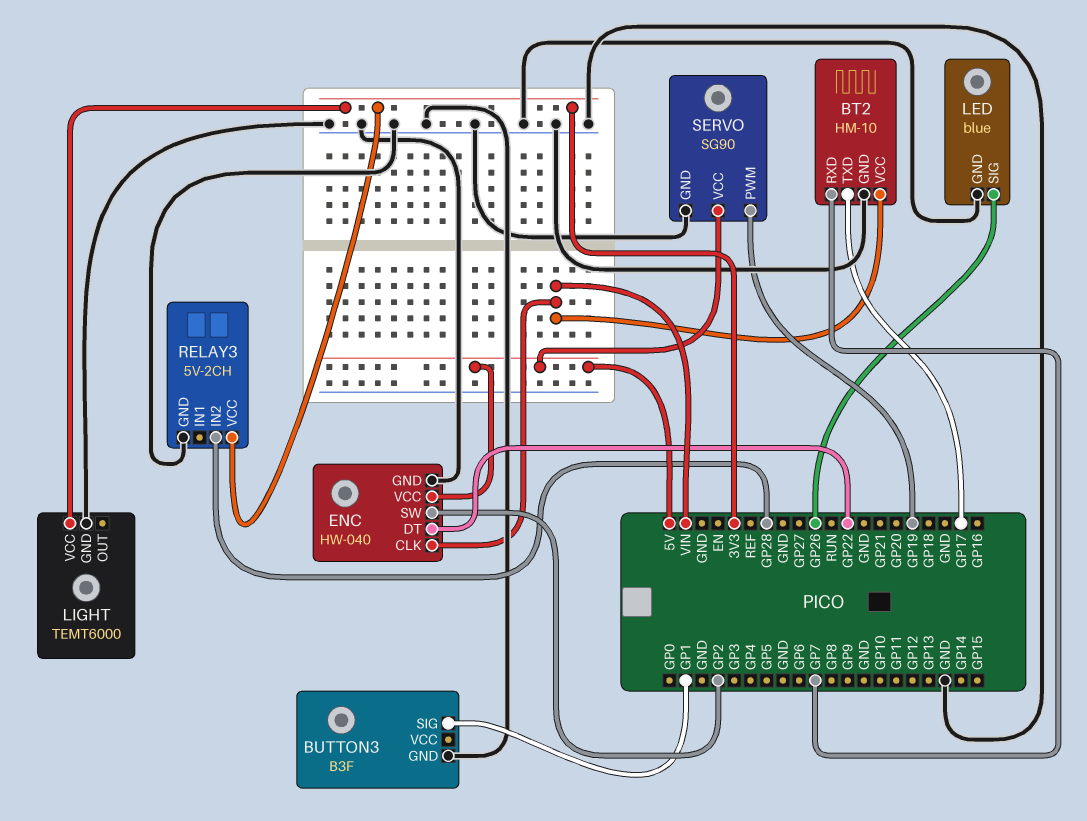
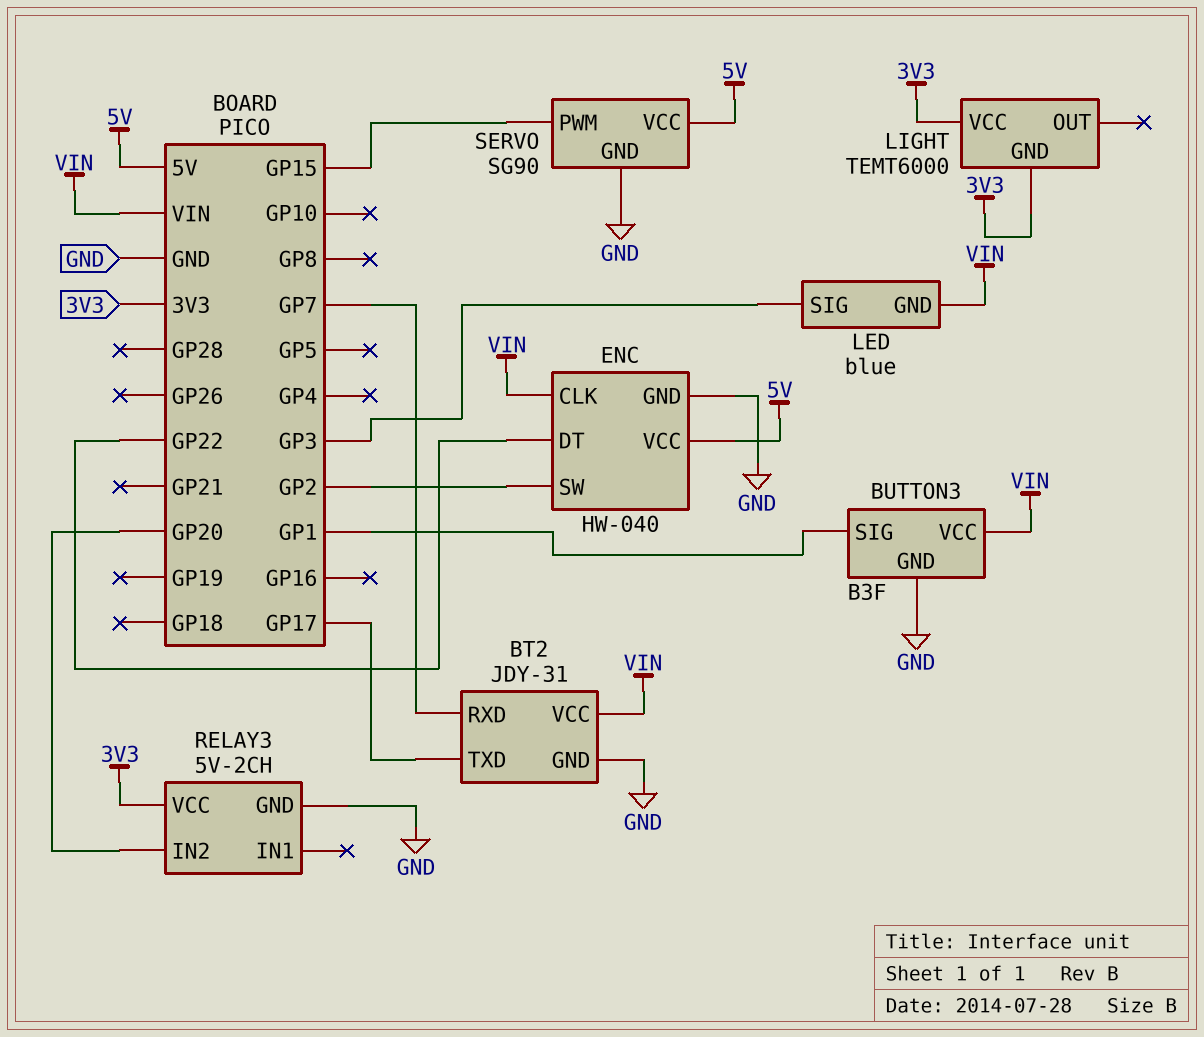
BT2: HM-10 -> JDY-31
BUTTON3 pin VCC: none -> VIN
LED pin GND: GND -> VIN
LED pin SIG: GP26 -> GP3
LIGHT pin GND: GND -> 3V3
RELAY3 pin IN2: GP28 -> GP20
SERVO pin PWM: GP19 -> GP15

